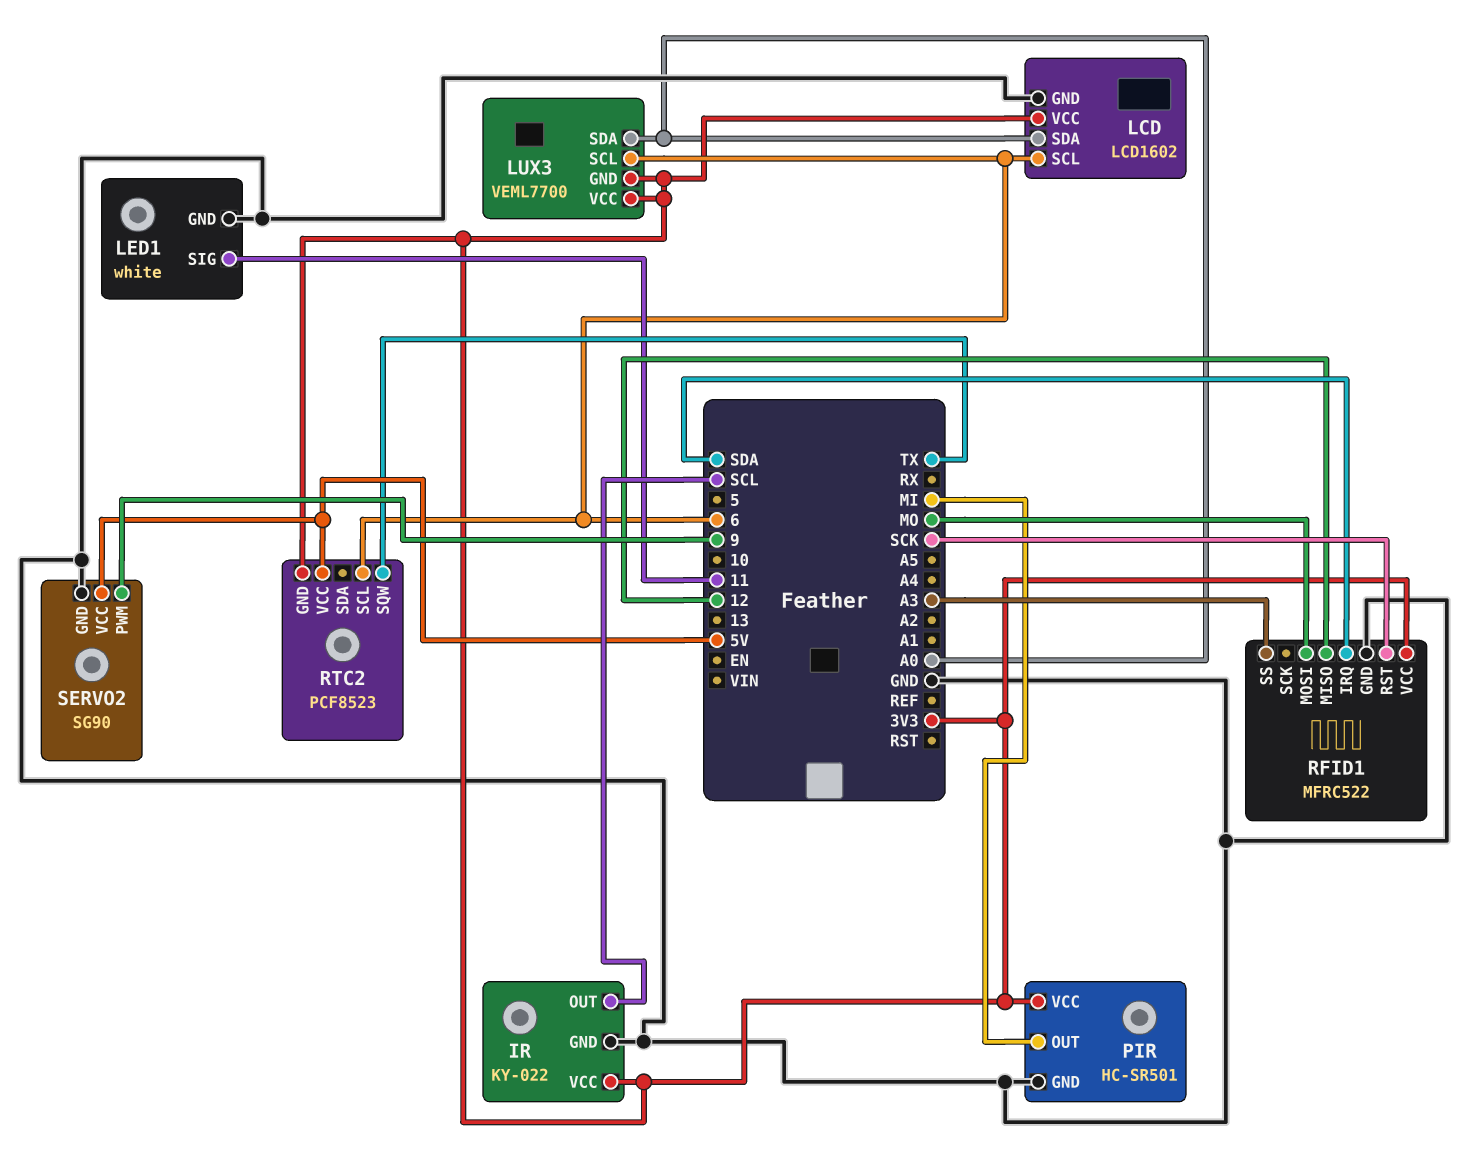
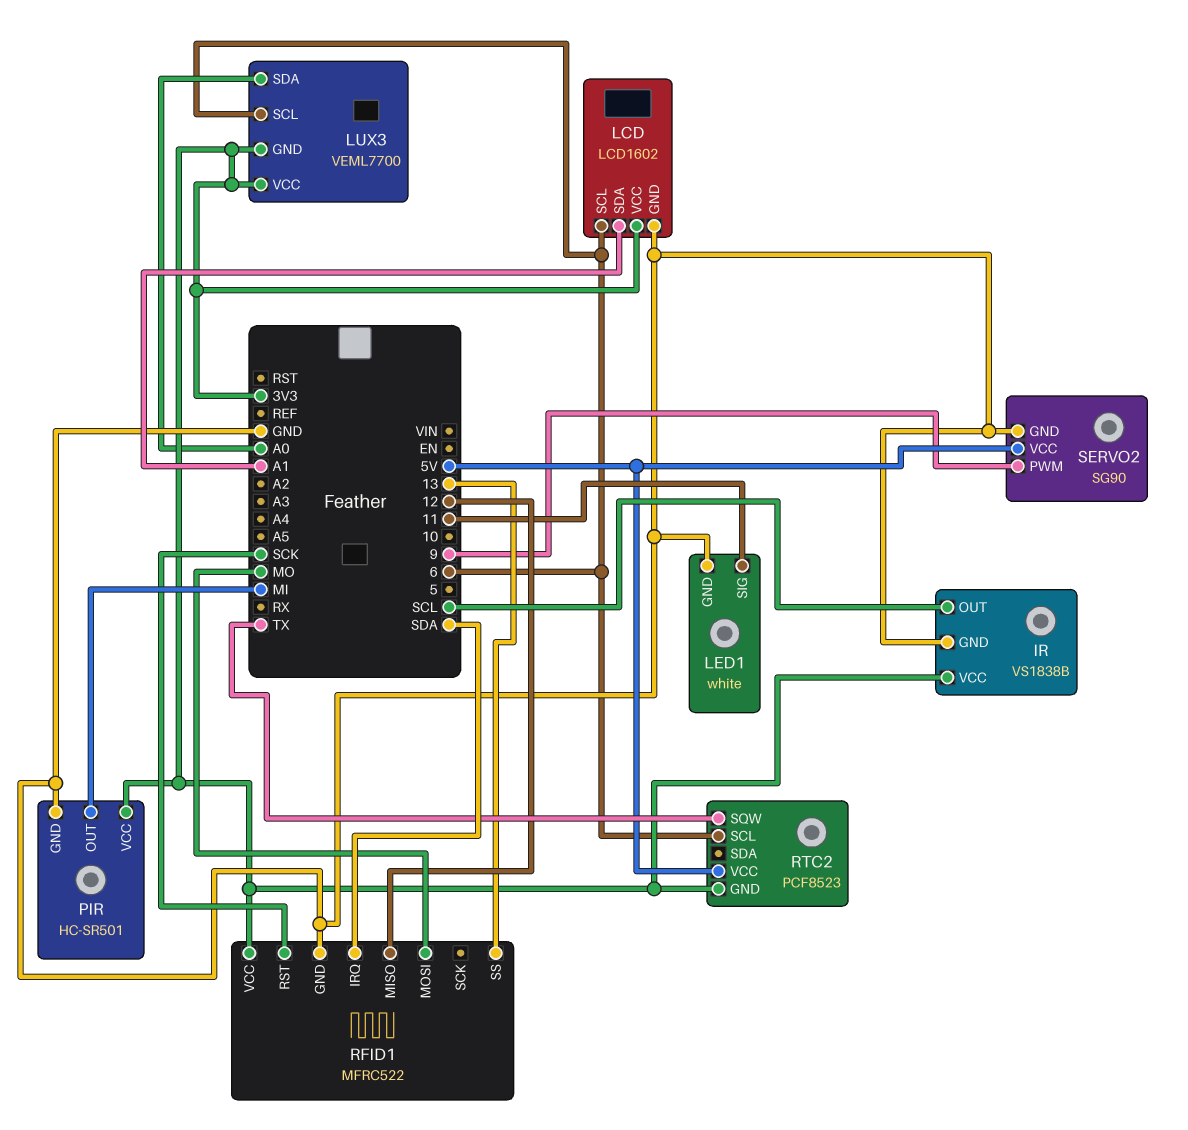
IR: KY-022 -> VS1838B
LCD pin SDA: A0 -> A1
RFID1 pin SS: A3 -> 13

